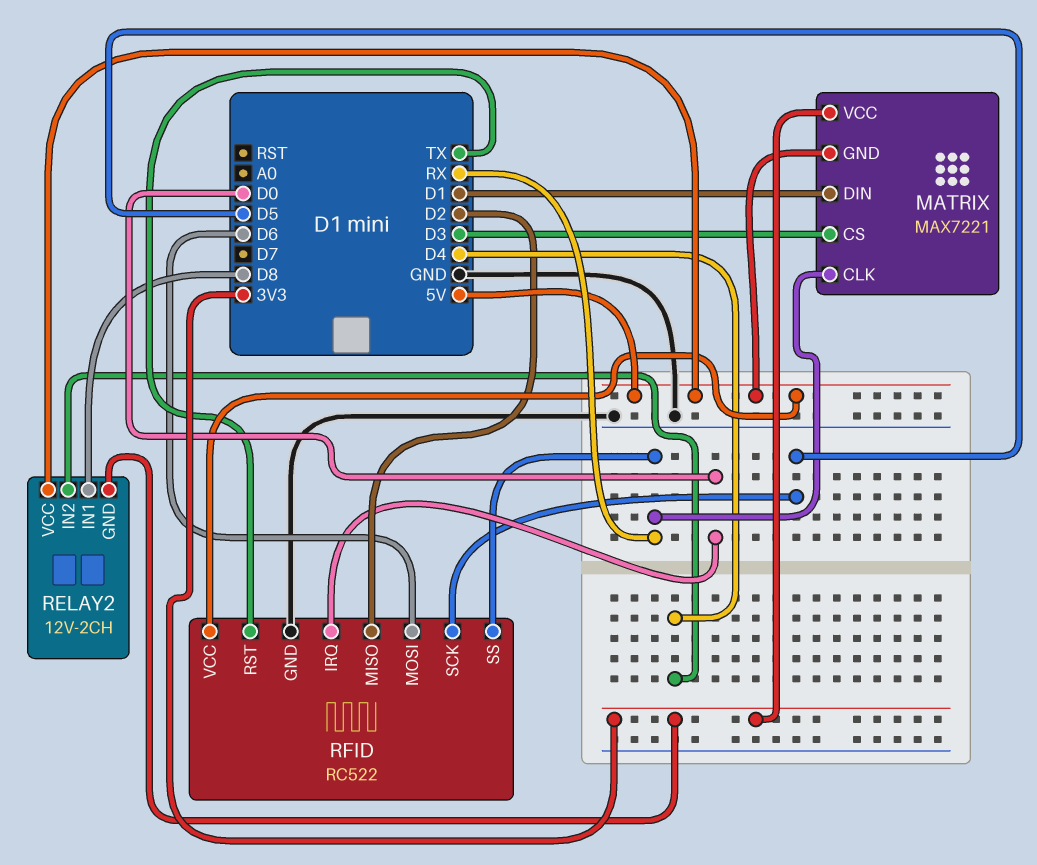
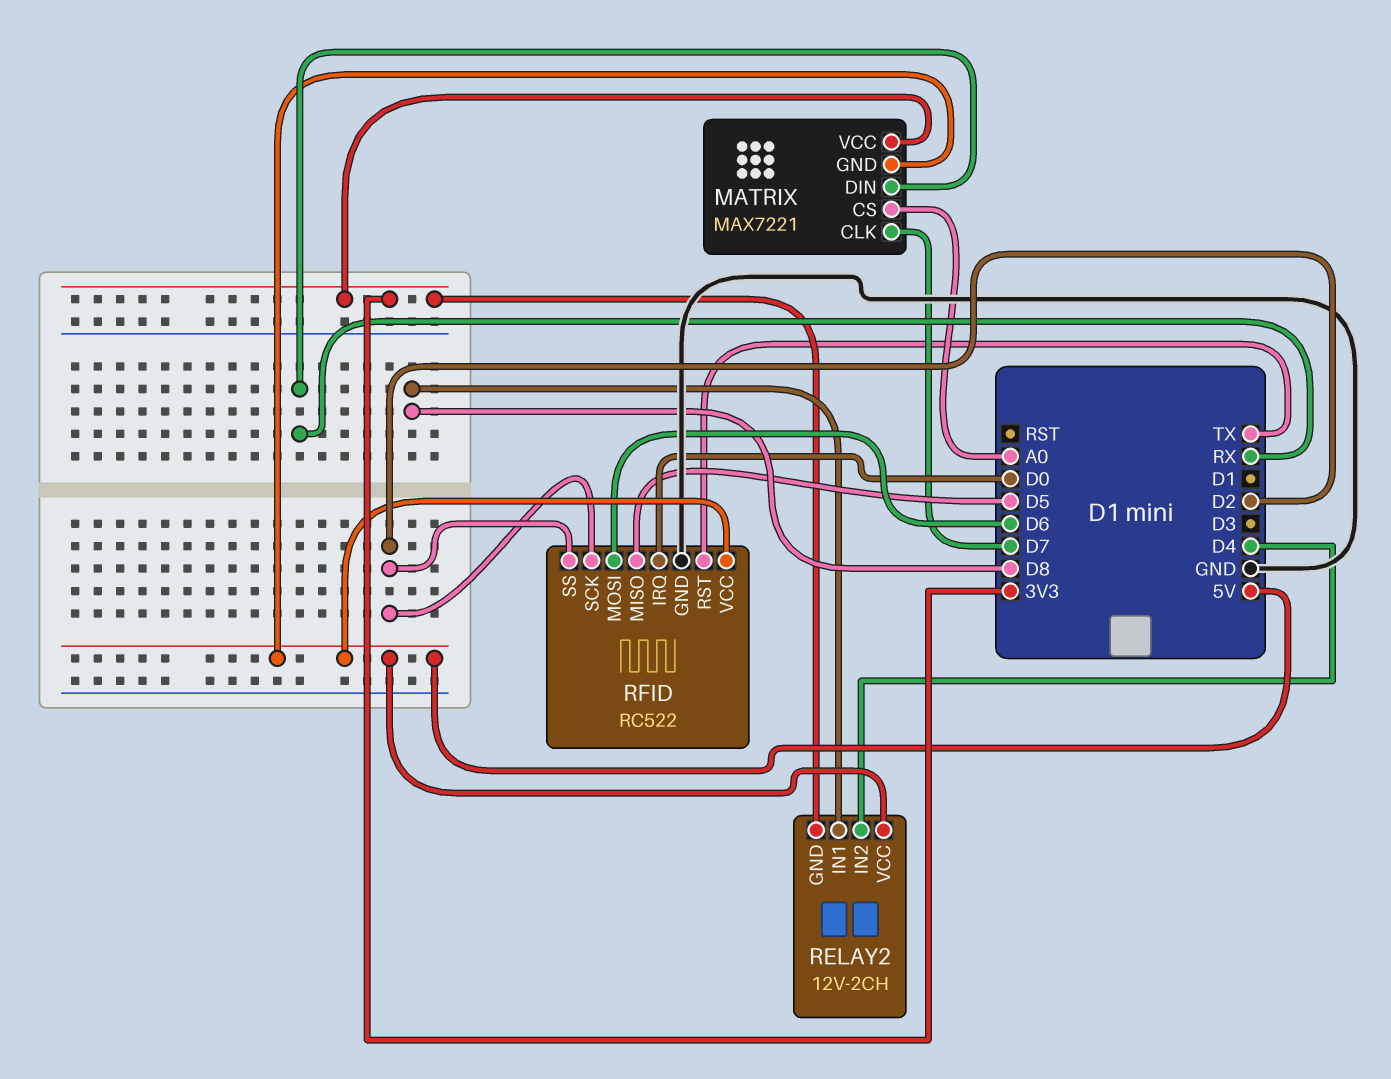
MATRIX pin CLK: RX -> D7
MATRIX pin CS: D3 -> A0
MATRIX pin DIN: D1 -> RX
RFID pin MISO: D2 -> D5
RFID pin SCK: D5 -> D2
RFID pin SS: RX -> D2

